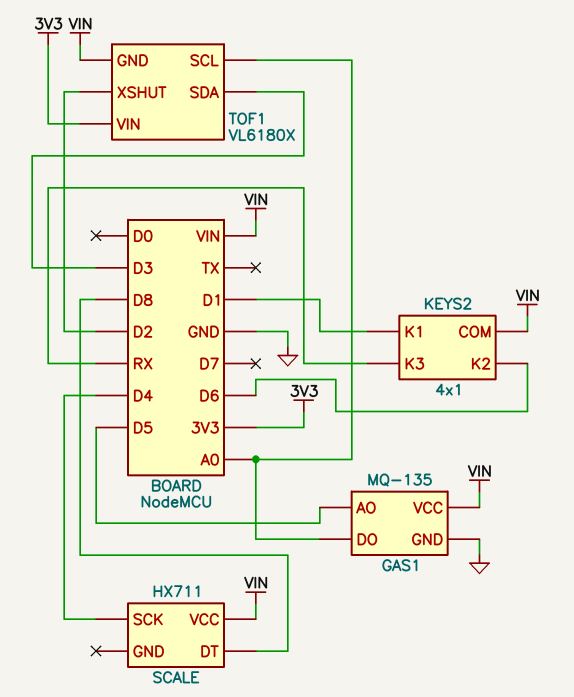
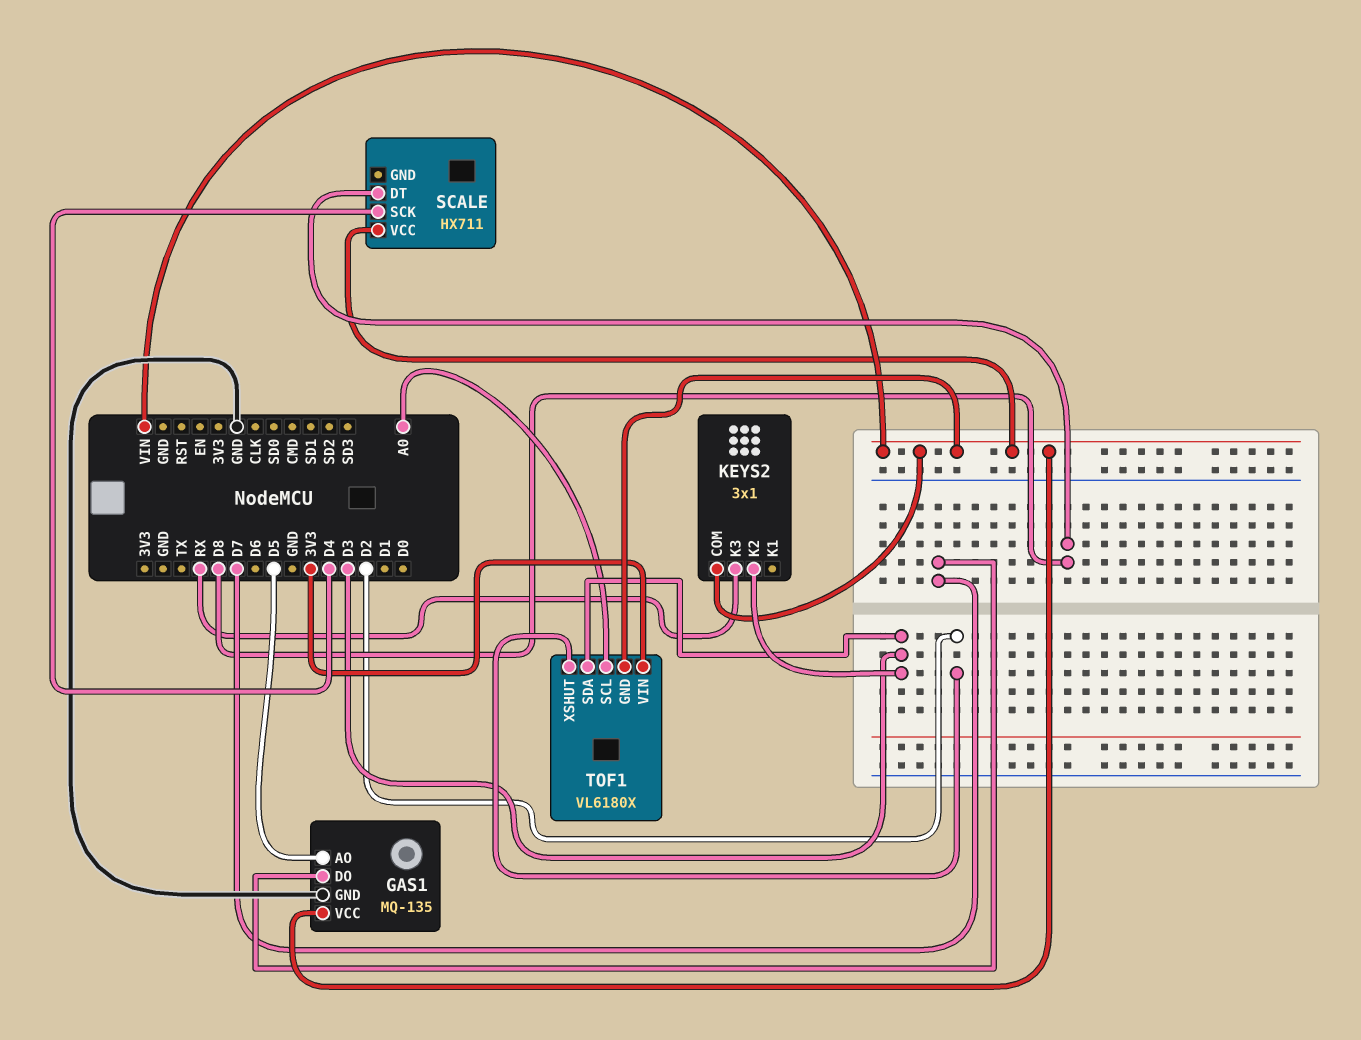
GAS1 pin DO: A0 -> D7
KEYS2: 4x1 -> 3x1
KEYS2 pin K1: D1 -> none
KEYS2 pin K2: D6 -> D3

